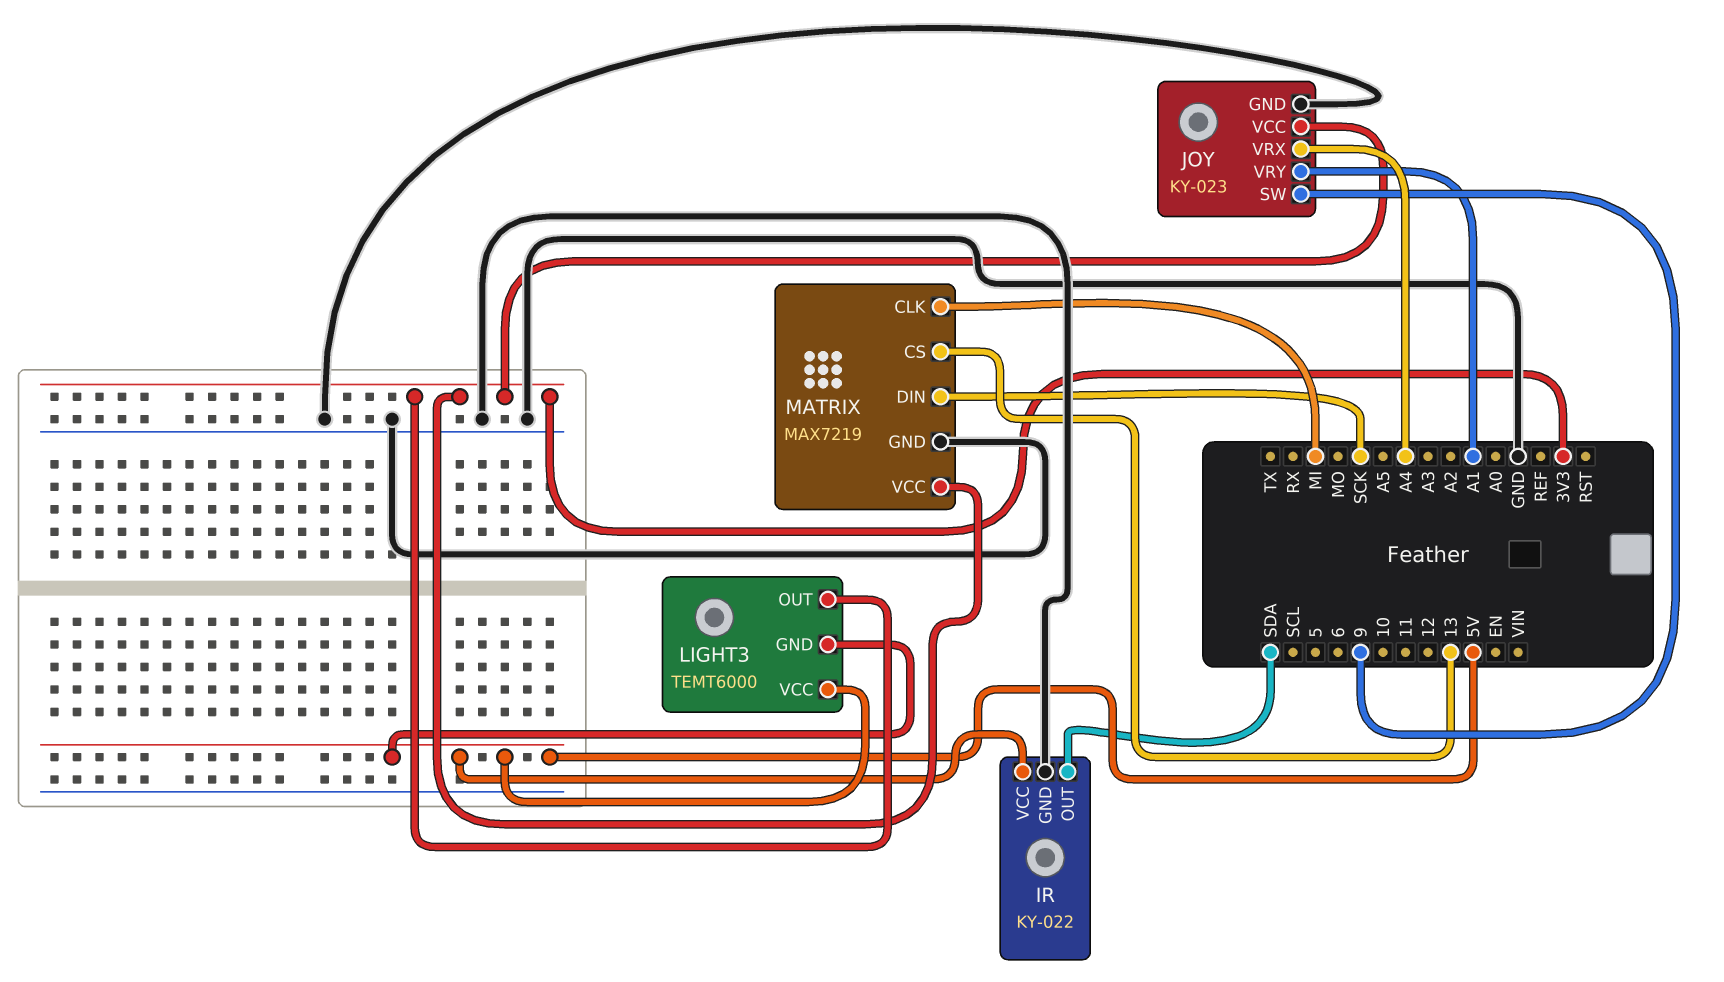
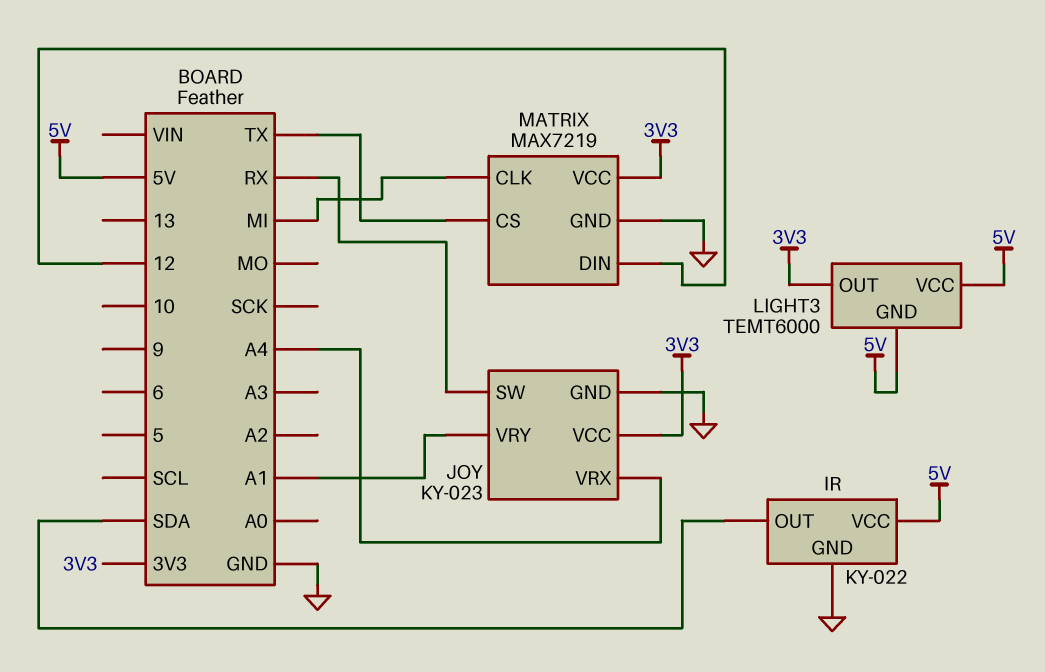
JOY pin SW: 9 -> RX
MATRIX pin CS: 13 -> TX
MATRIX pin DIN: SCK -> 12

